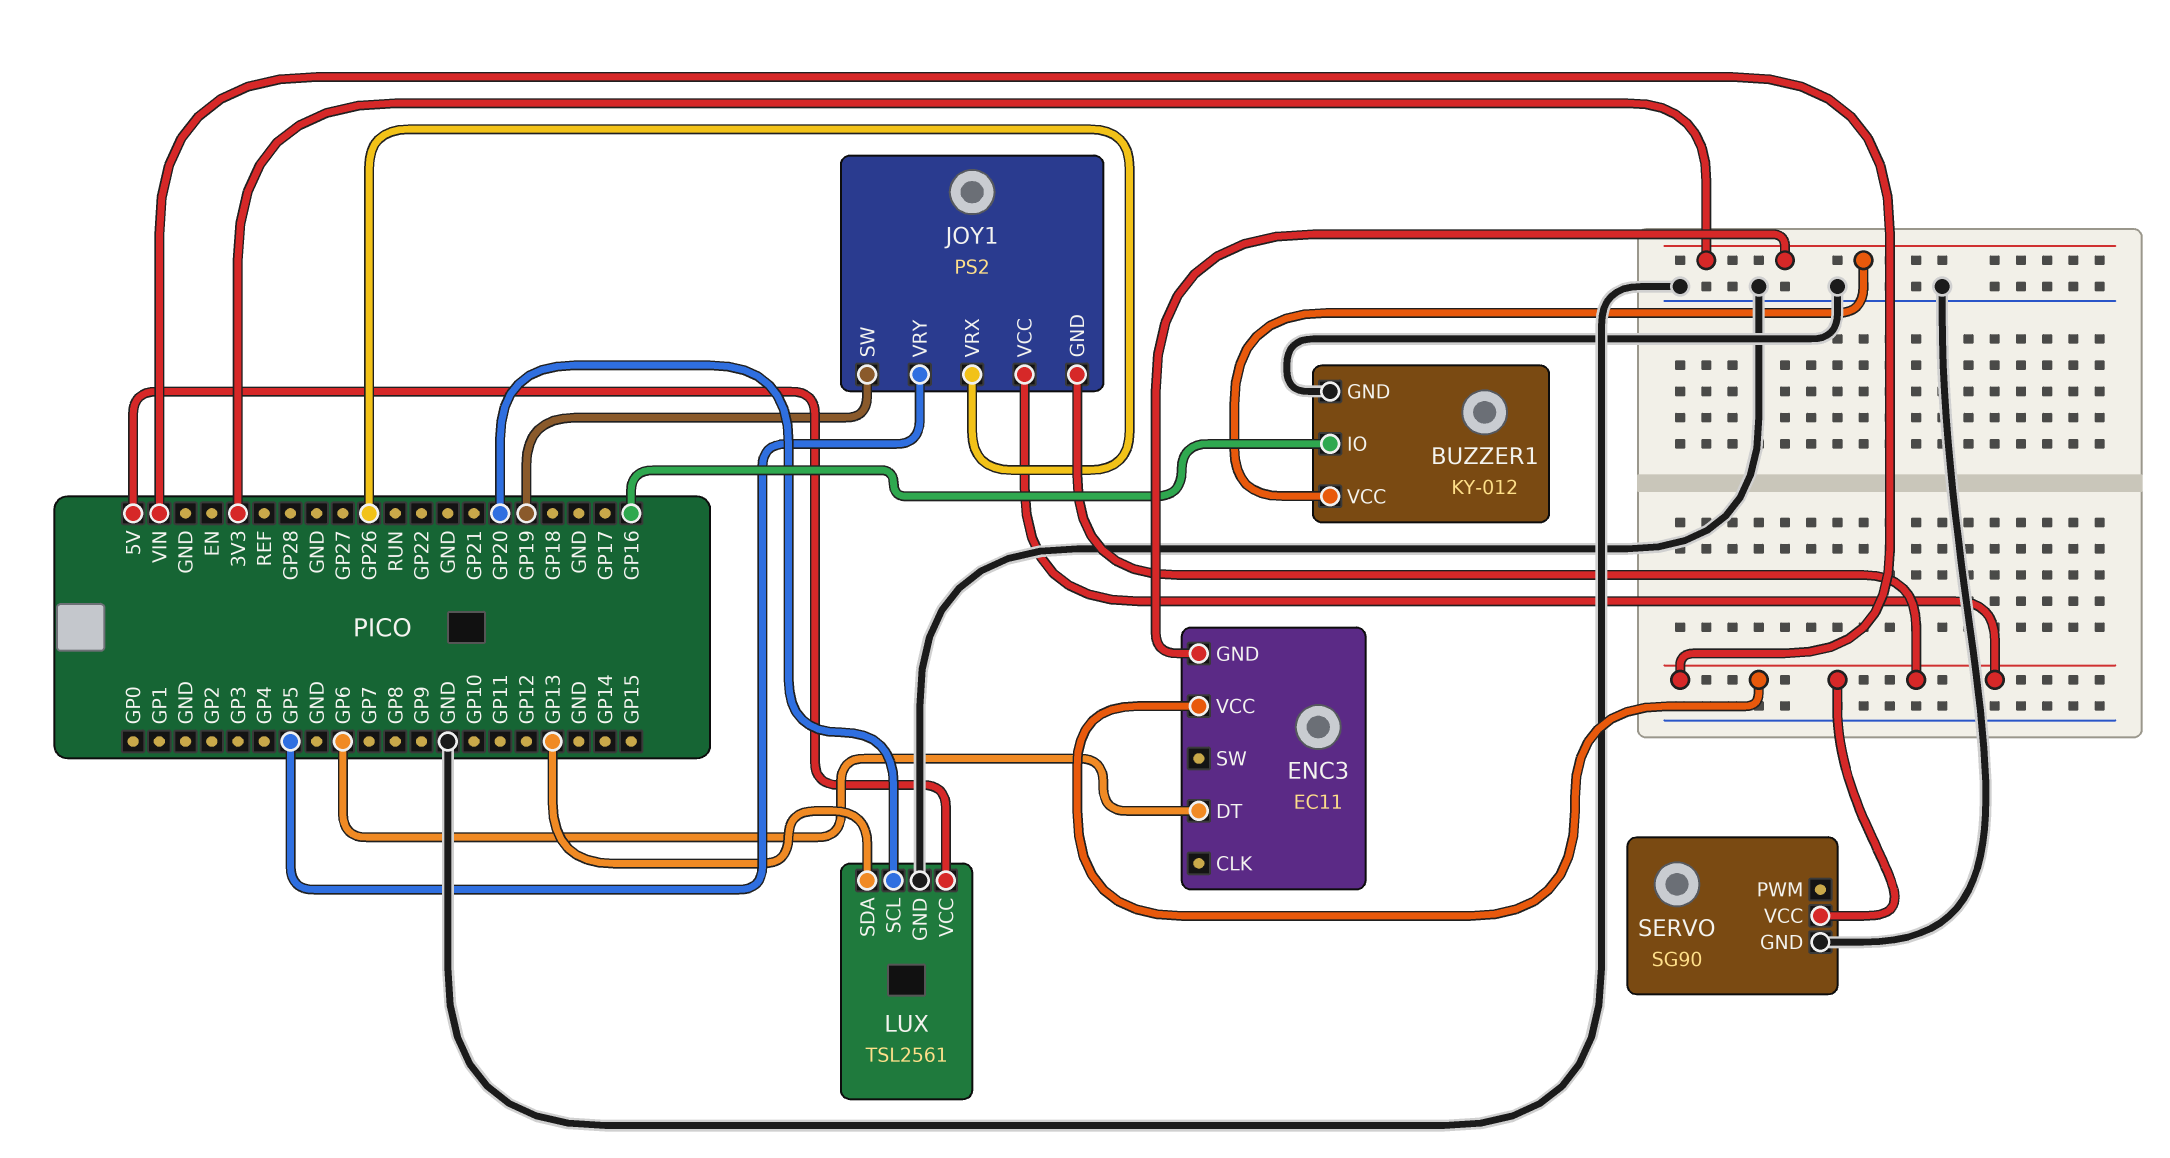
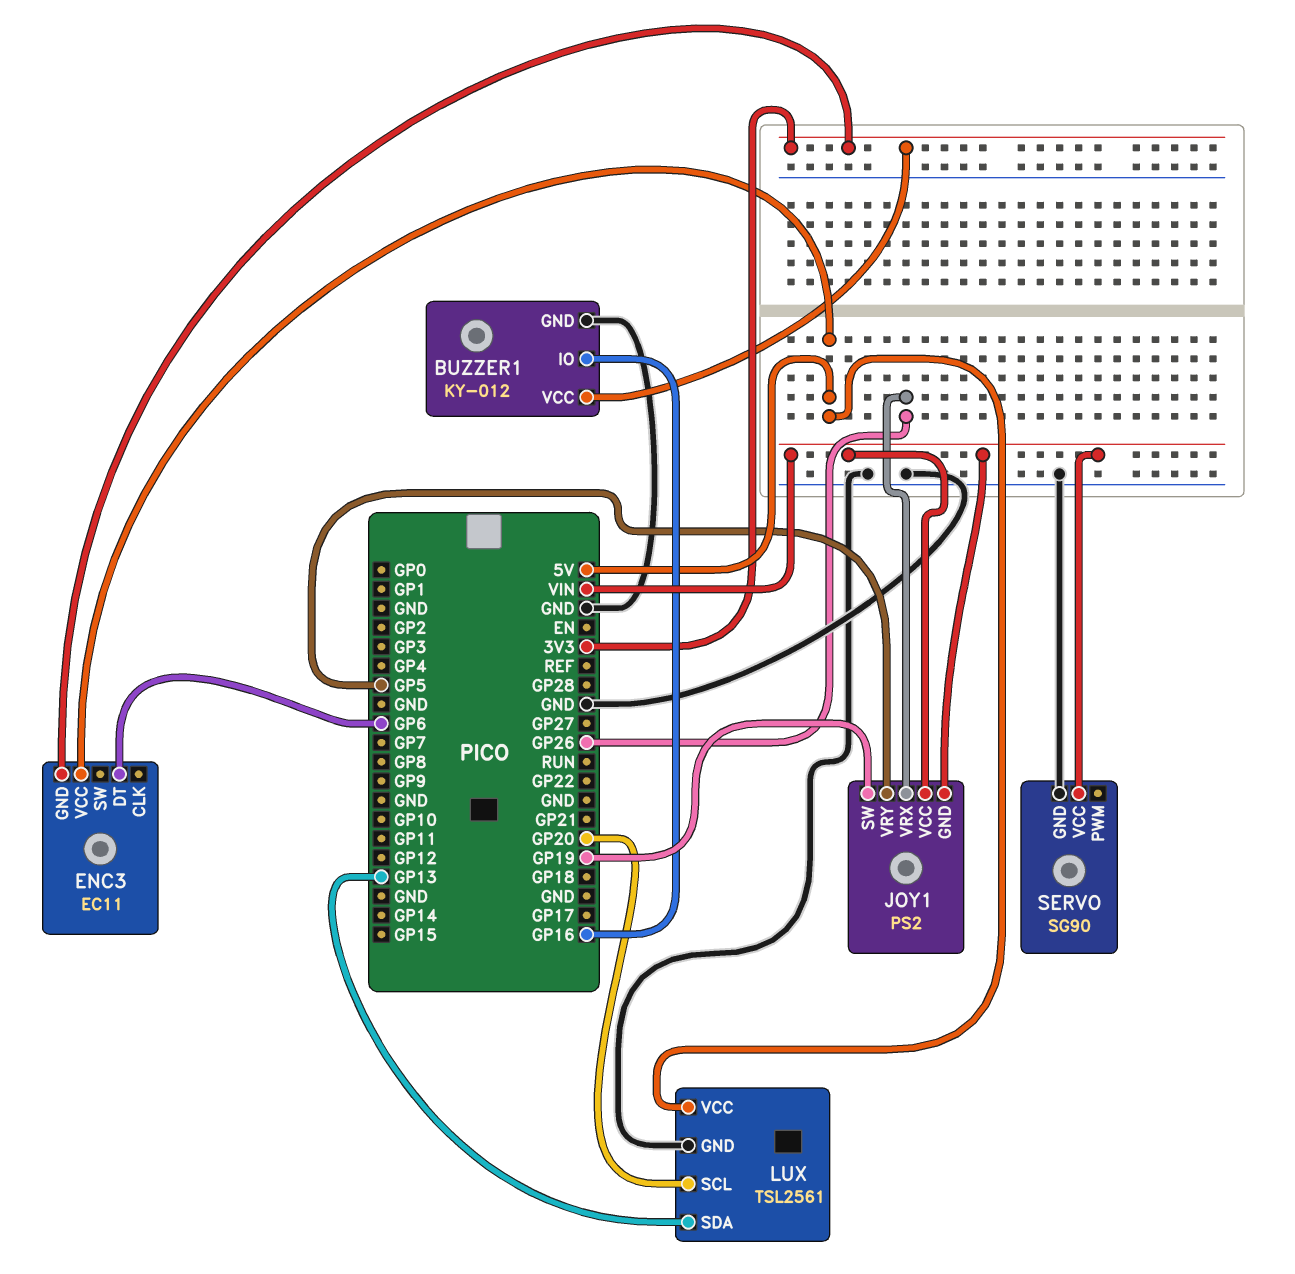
ENC3 pin VCC: VIN -> 5V

